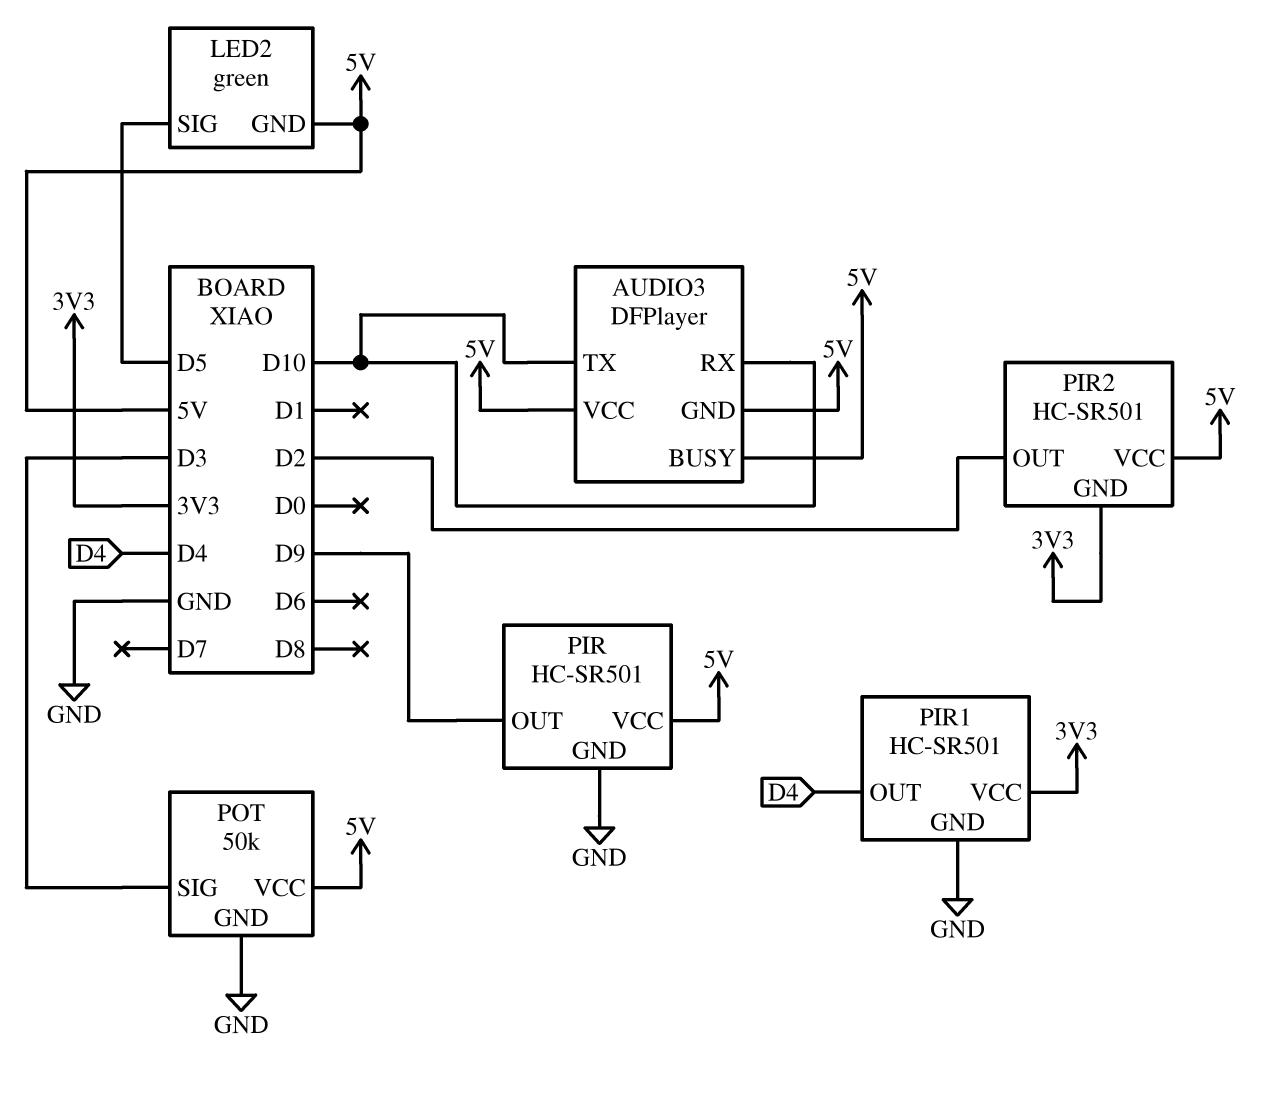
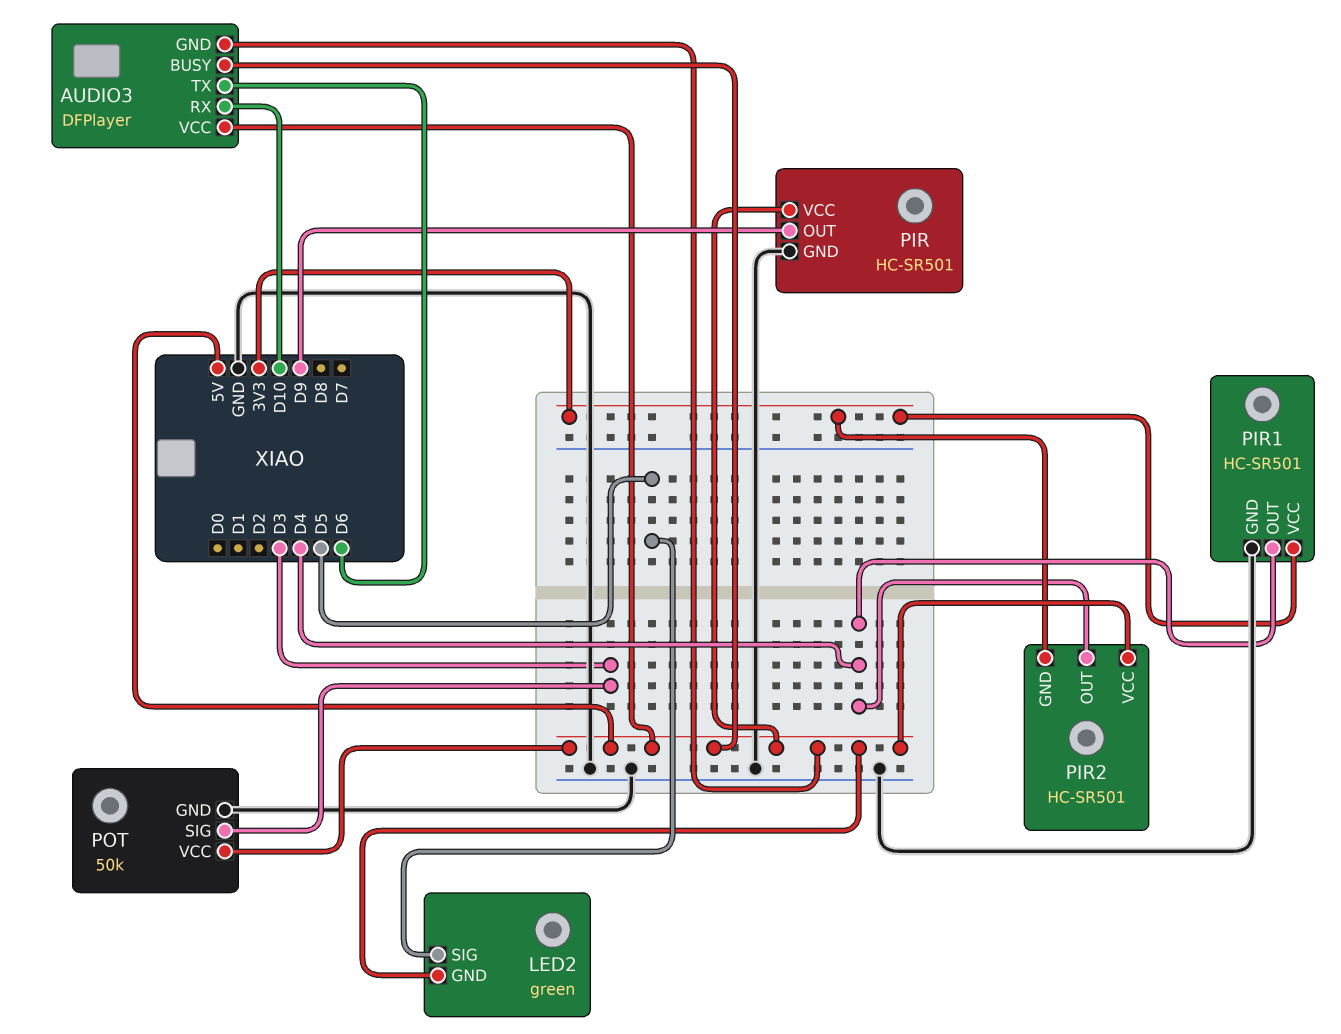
AUDIO3 pin TX: D10 -> D6
PIR2 pin OUT: D2 -> D4

